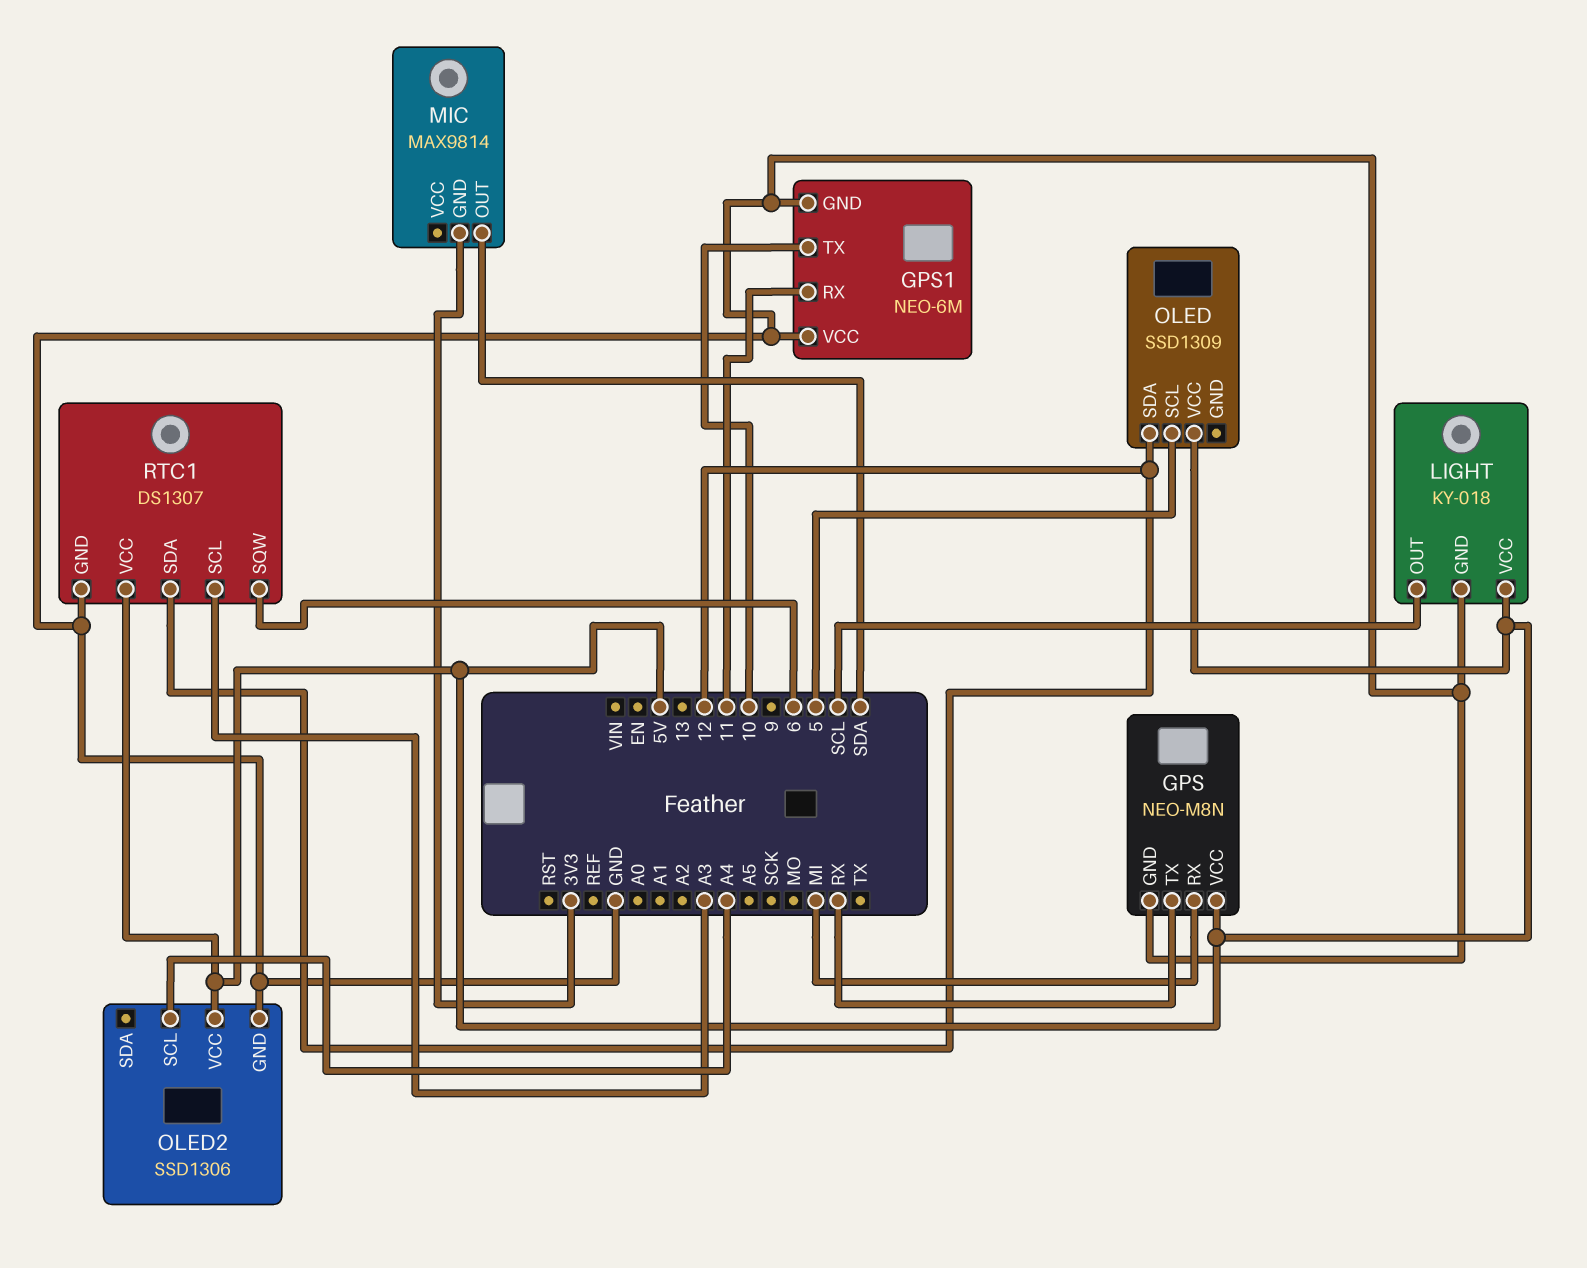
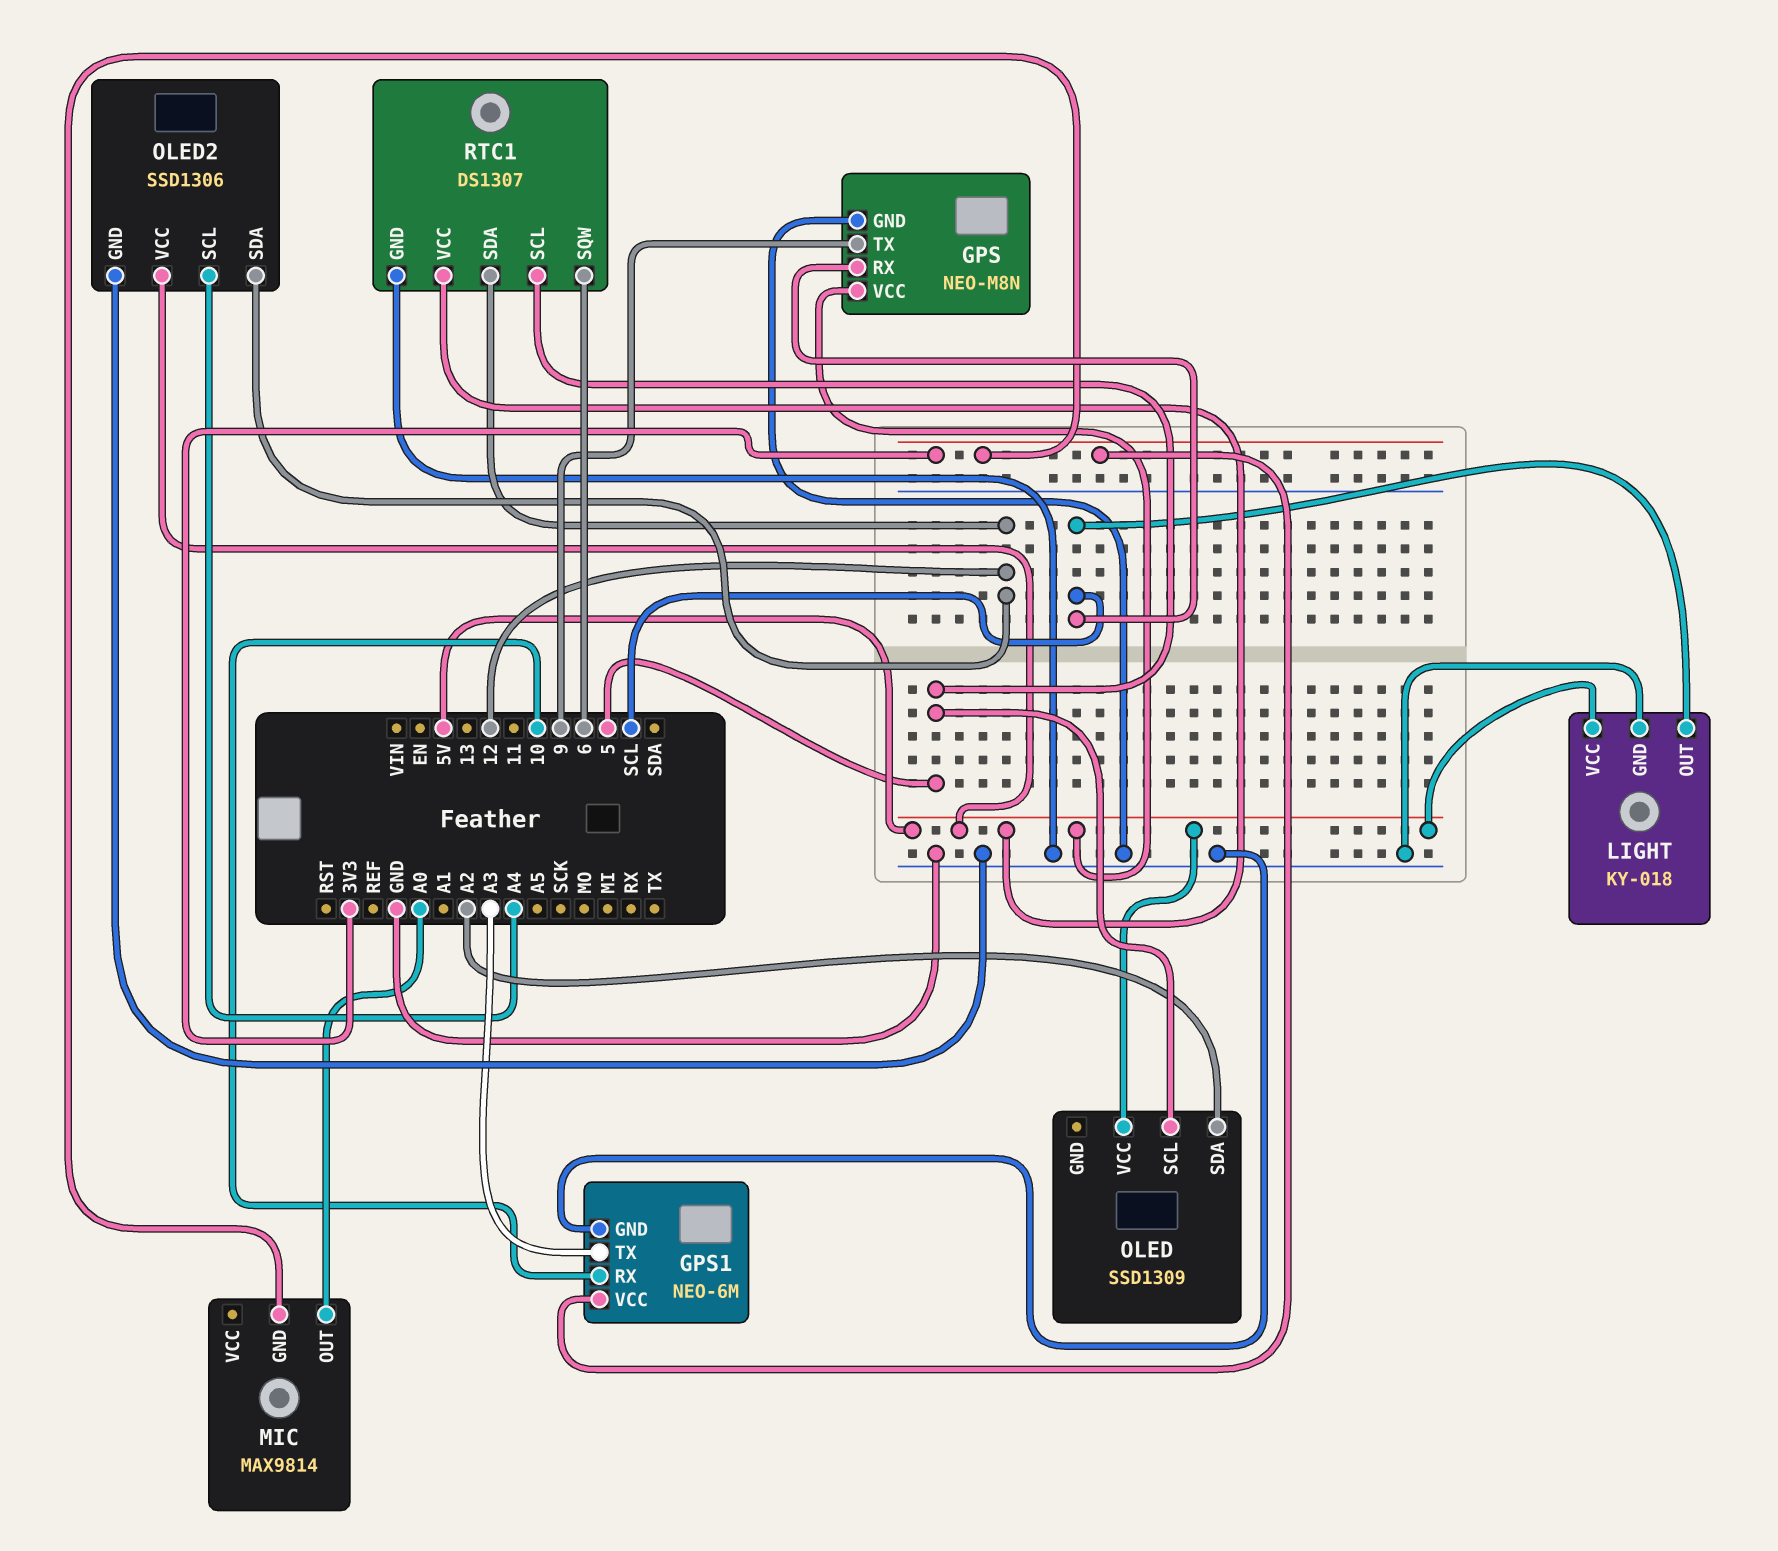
GPS pin RX: MI -> SCL
GPS pin TX: RX -> 9
GPS1 pin RX: 11 -> 10
GPS1 pin TX: 10 -> A3
GPS1 pin VCC: GND -> 3V3
MIC pin OUT: SDA -> A0
OLED pin SDA: 12 -> A2
OLED2 pin SDA: none -> 12
RTC1 pin SCL: A3 -> 5

